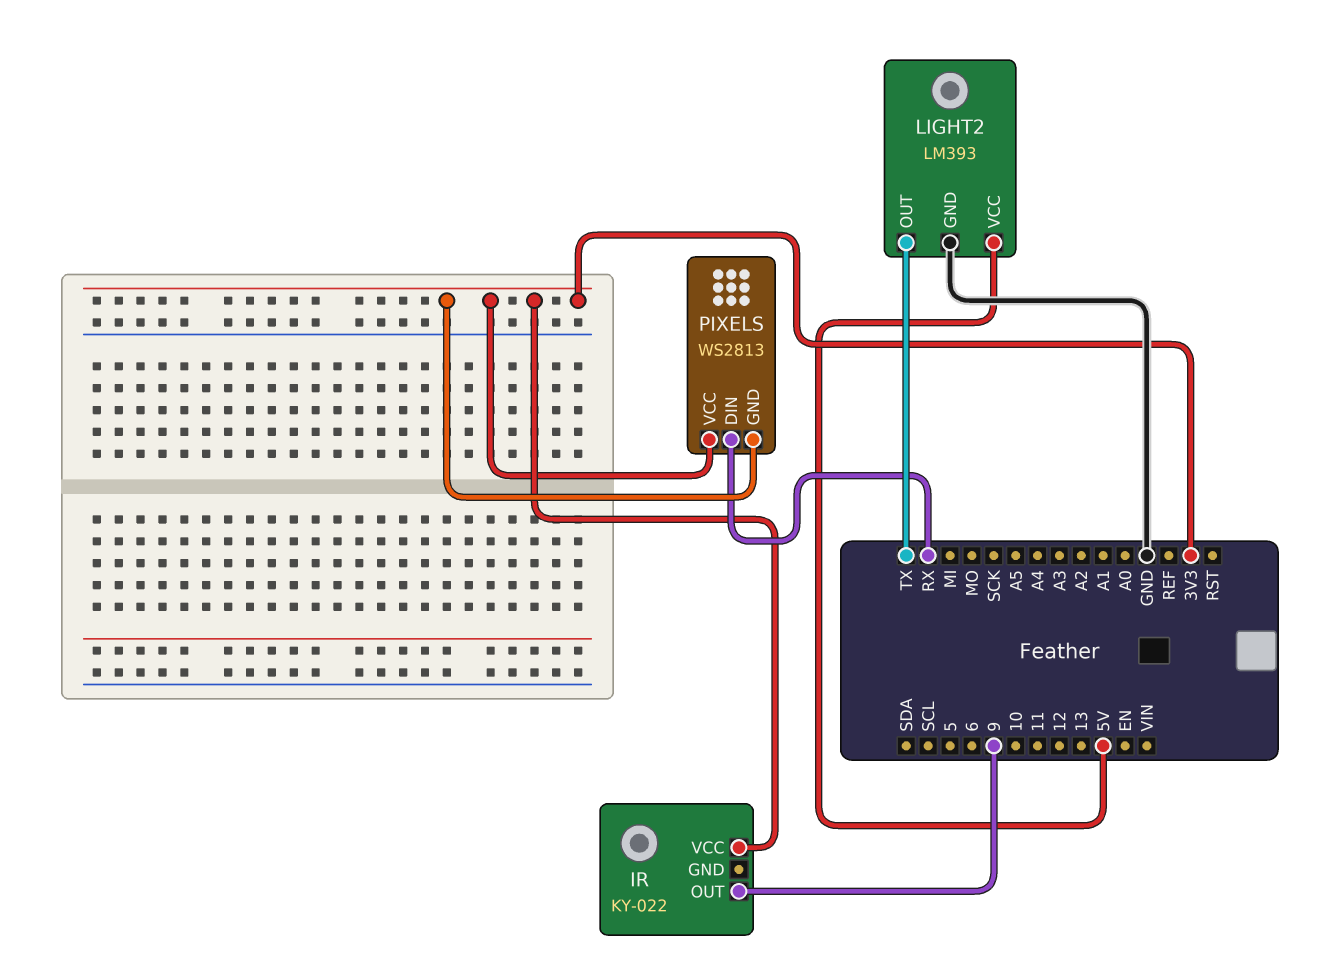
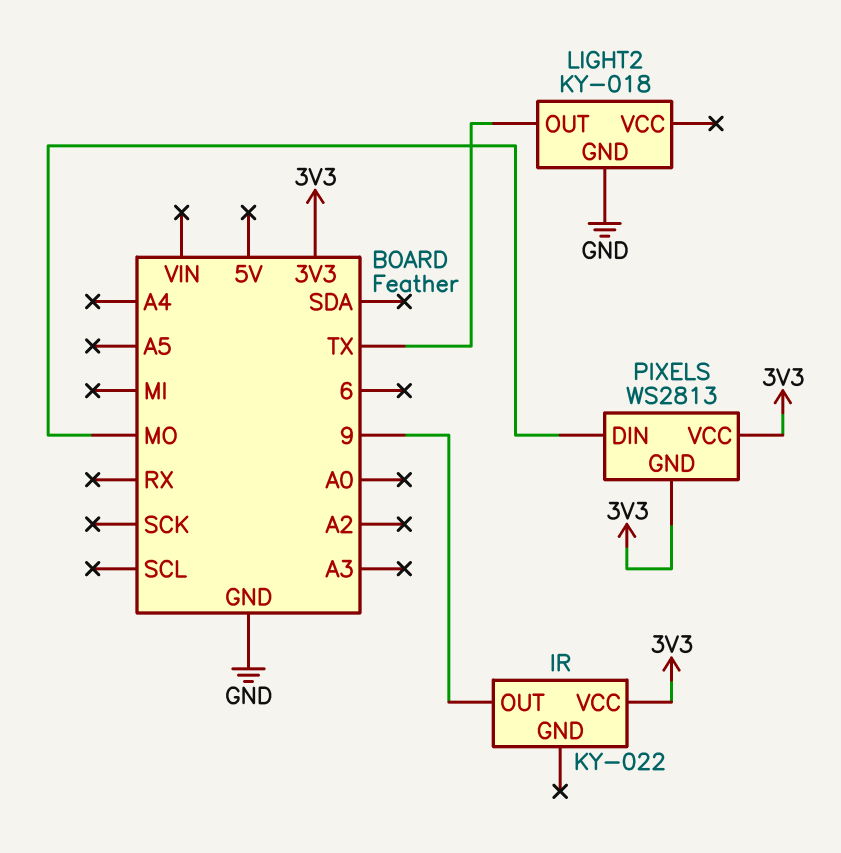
LIGHT2: LM393 -> KY-018
LIGHT2 pin VCC: 5V -> none
PIXELS pin DIN: RX -> MO

